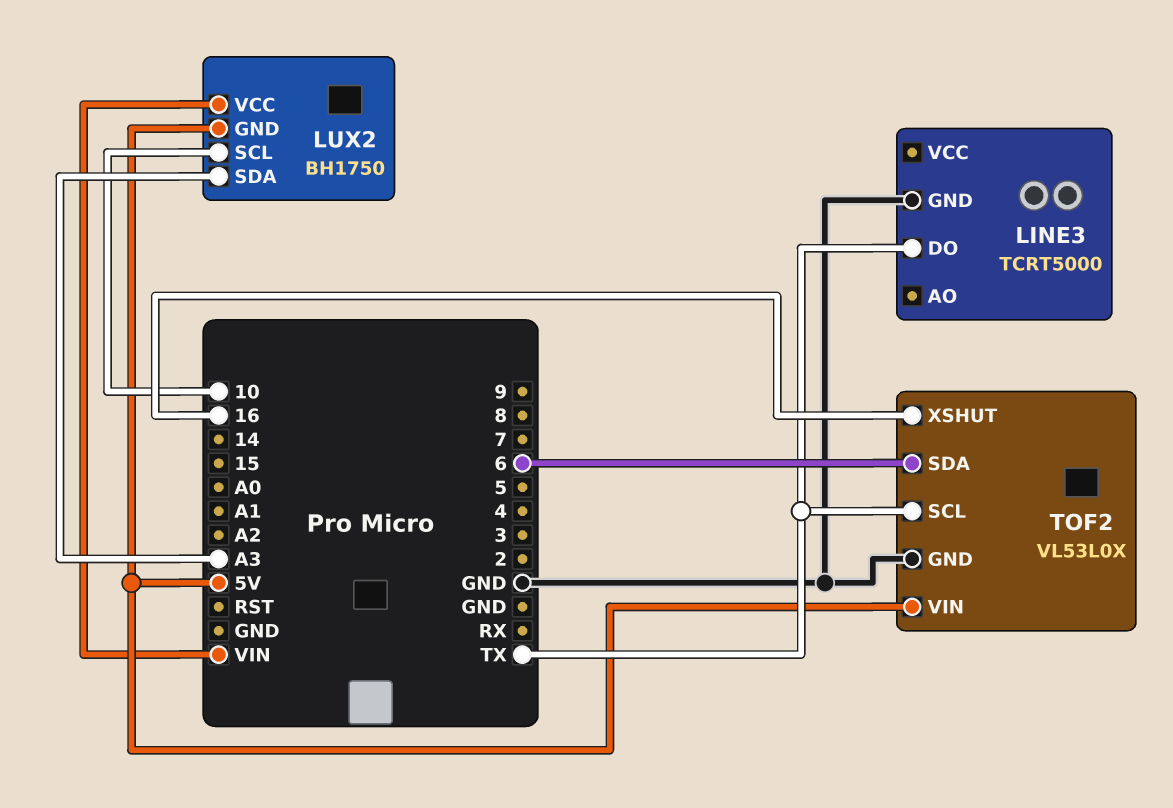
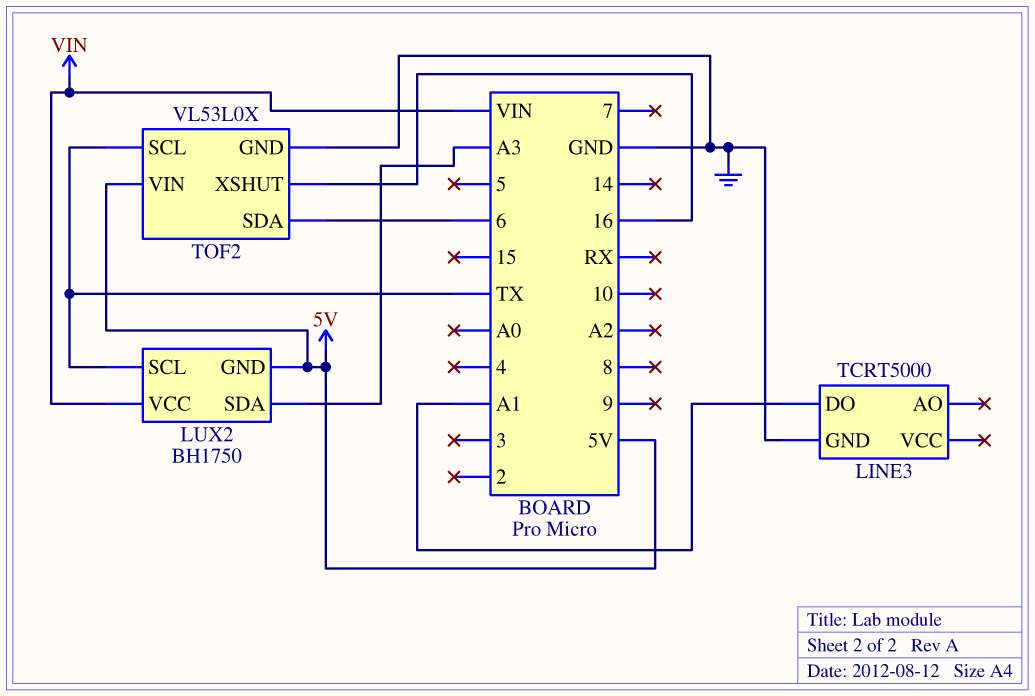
LINE3 pin DO: TX -> A1
LUX2 pin SCL: 10 -> TX

